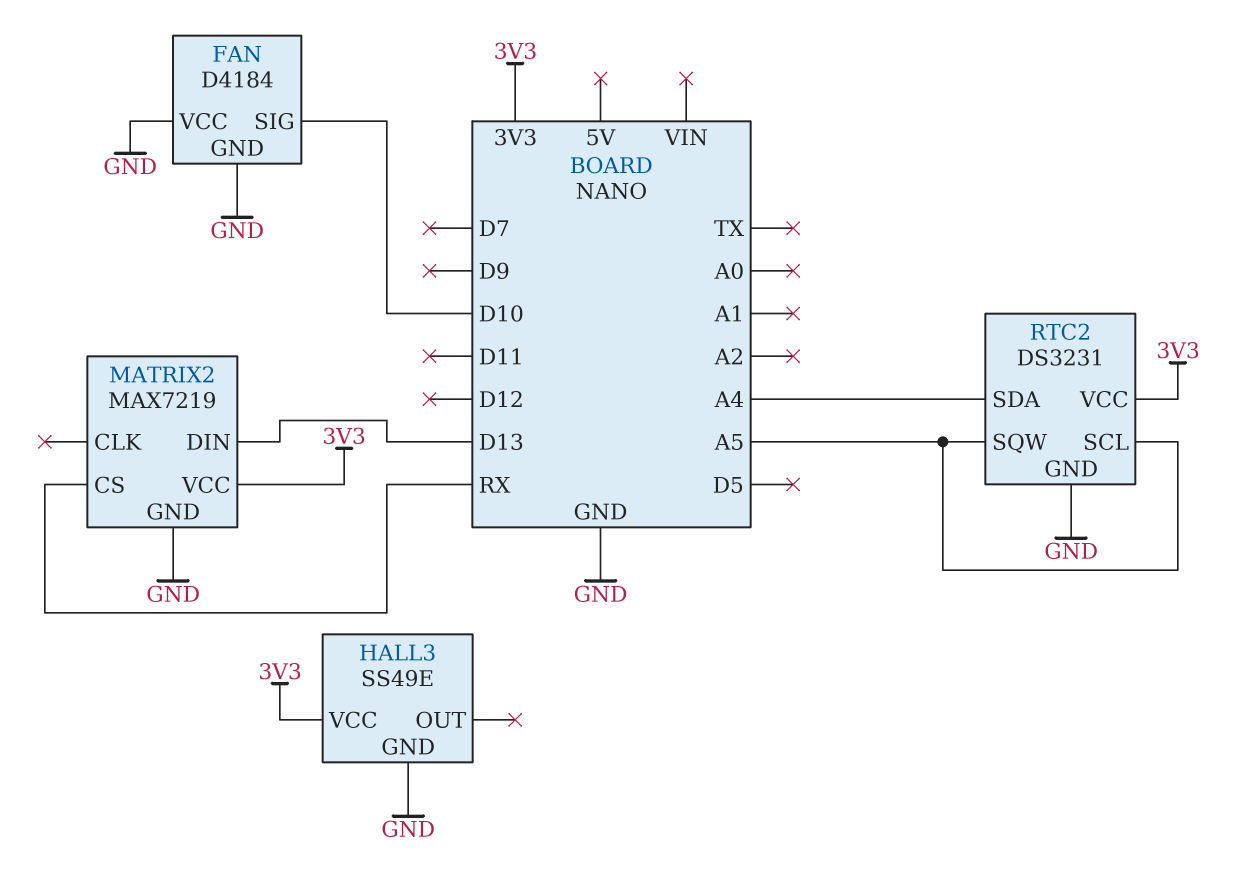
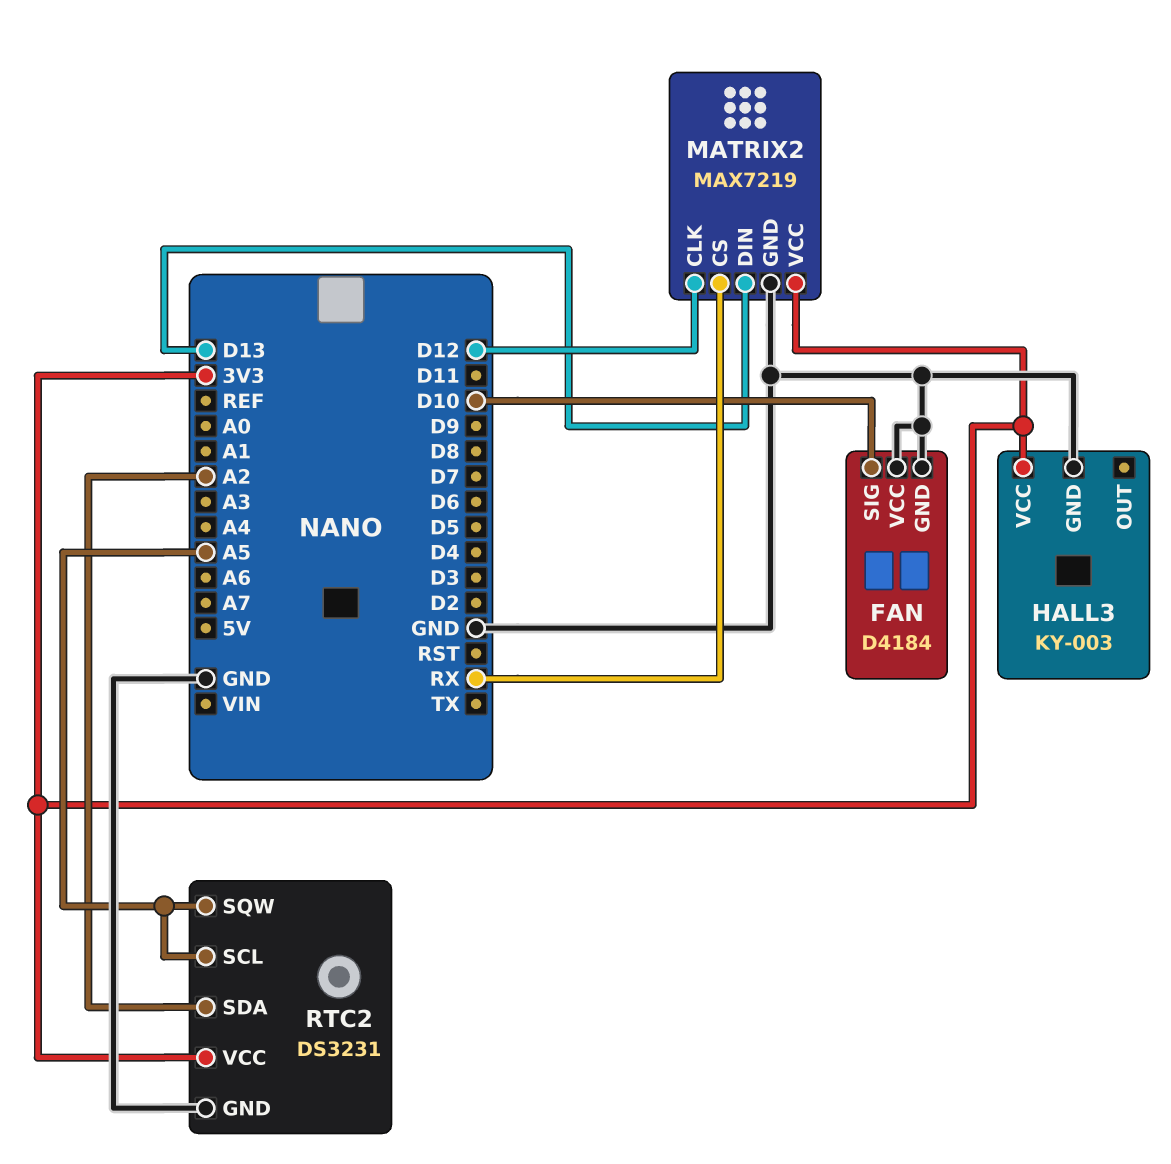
HALL3: SS49E -> KY-003
MATRIX2 pin CLK: none -> D12
RTC2 pin SDA: A4 -> A2

